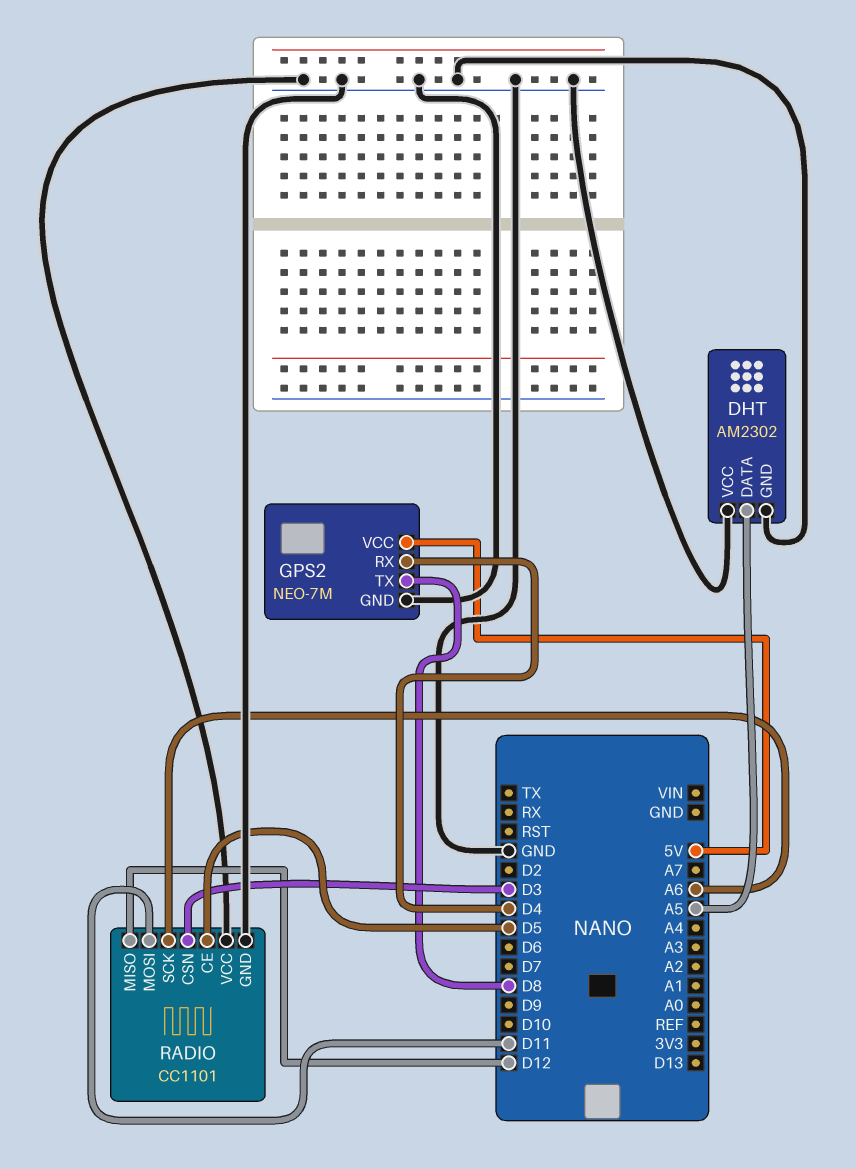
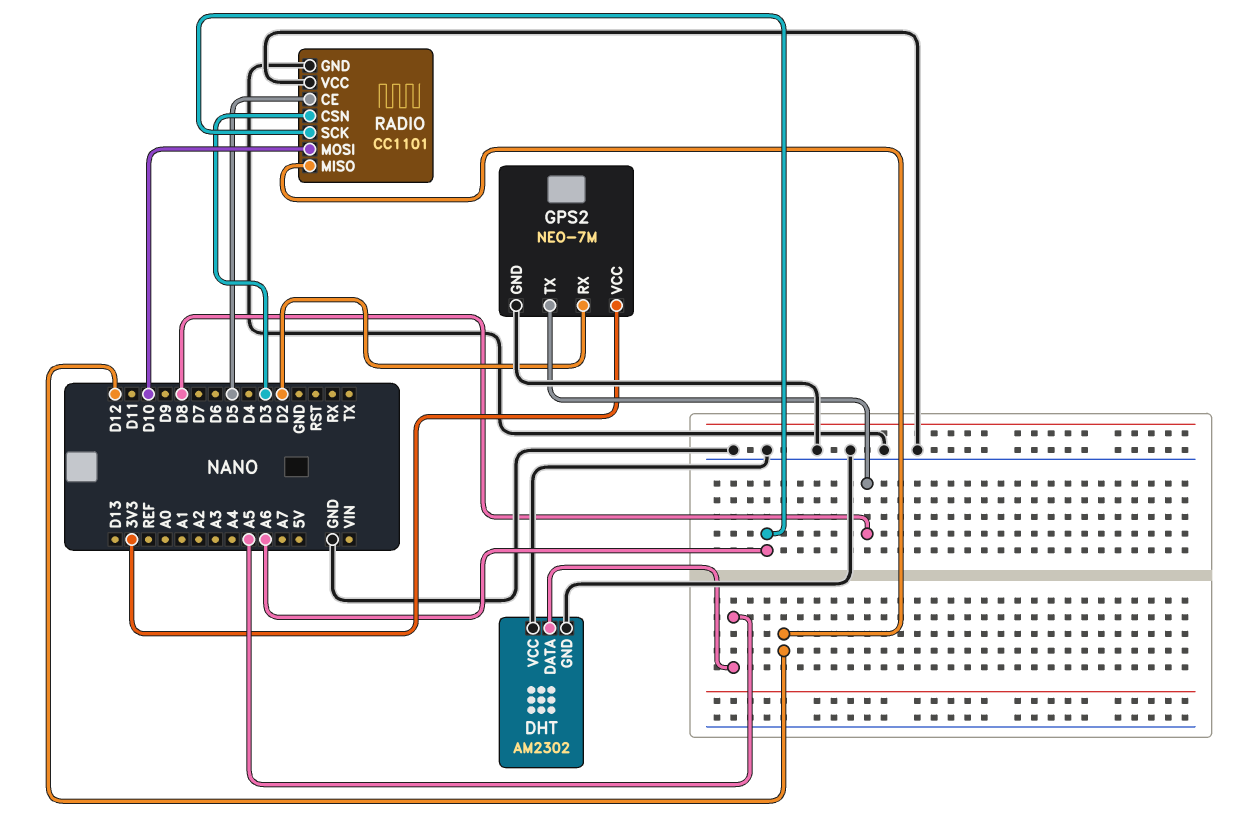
GPS2 pin RX: D4 -> D2
GPS2 pin VCC: 5V -> 3V3
RADIO pin MOSI: D11 -> D10

